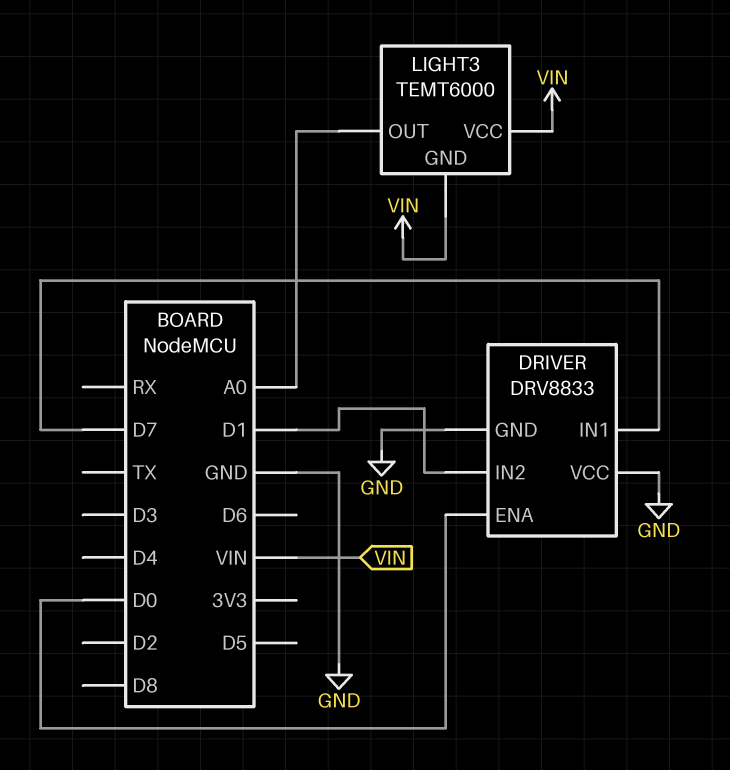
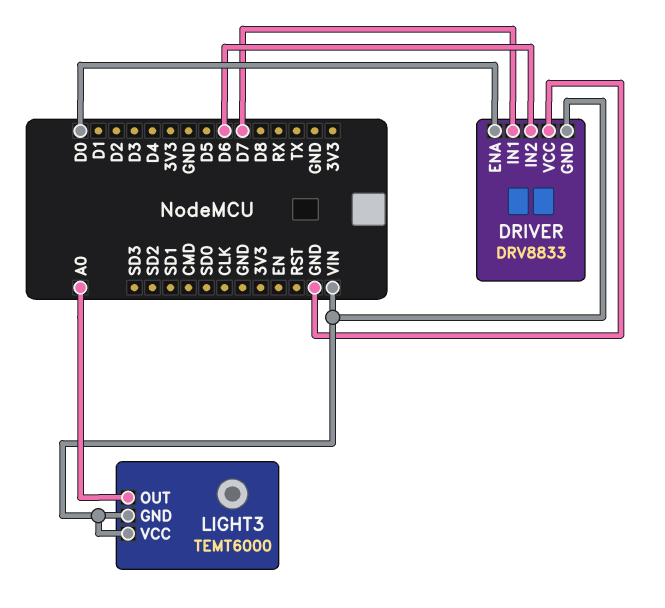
DRIVER pin GND: GND -> VIN
DRIVER pin IN2: D1 -> D6

